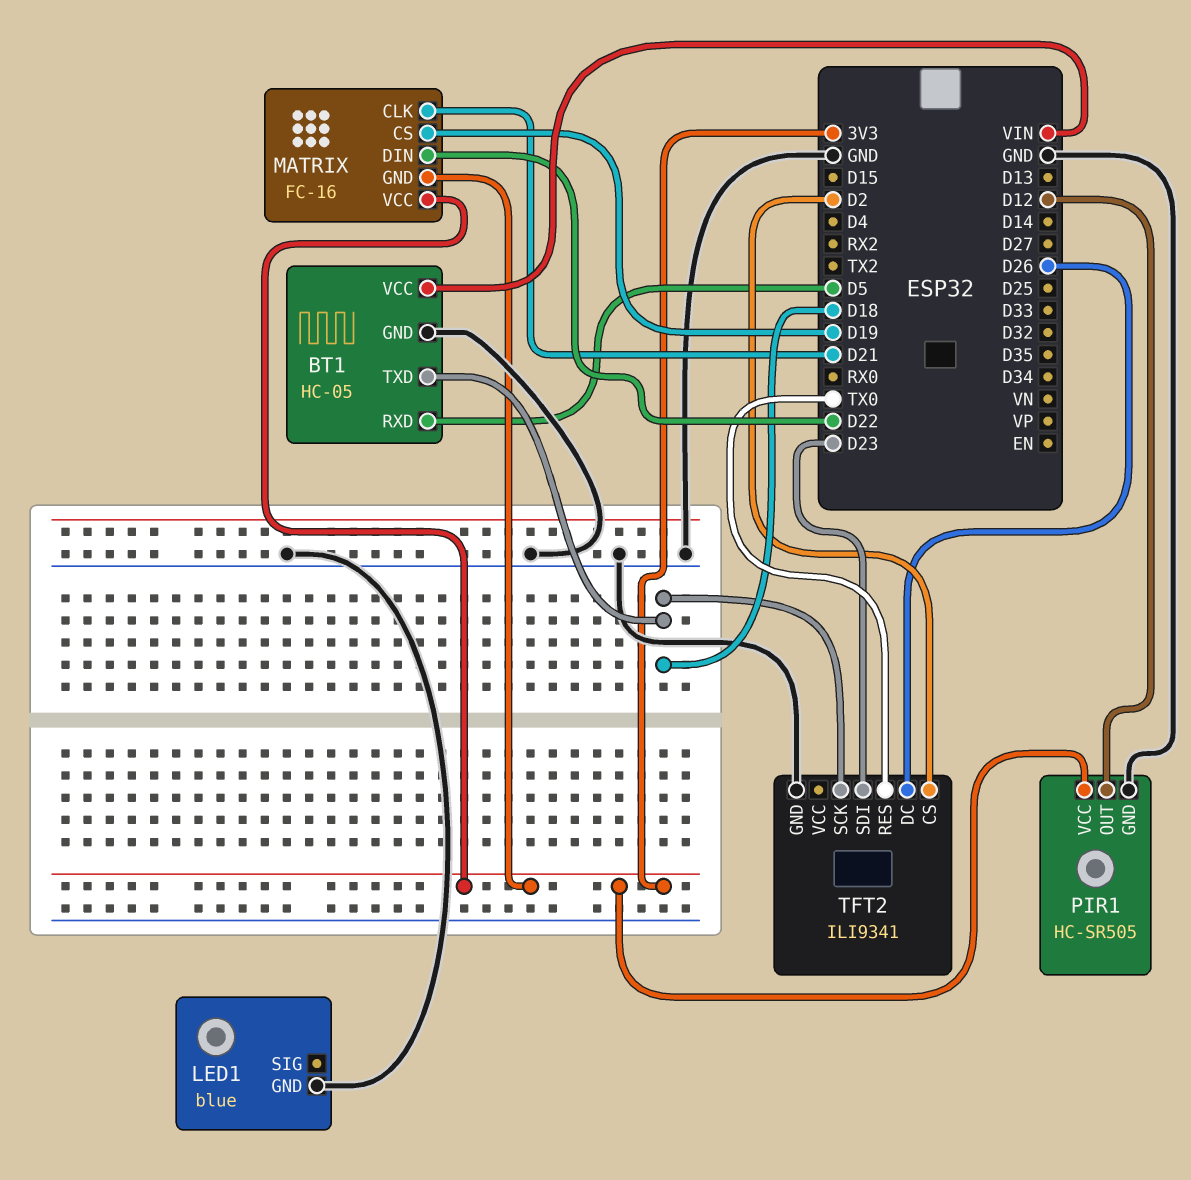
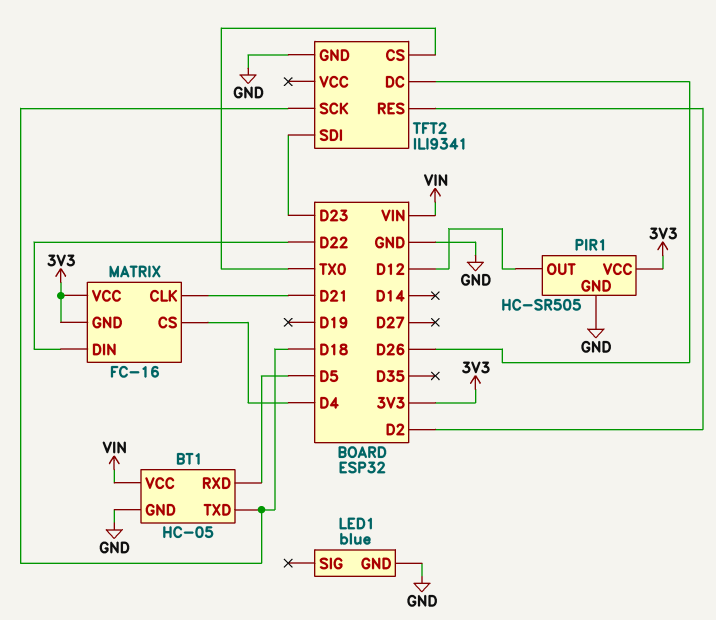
MATRIX pin CS: D19 -> D4
TFT2 pin CS: D2 -> TX0
TFT2 pin RES: TX0 -> D2

